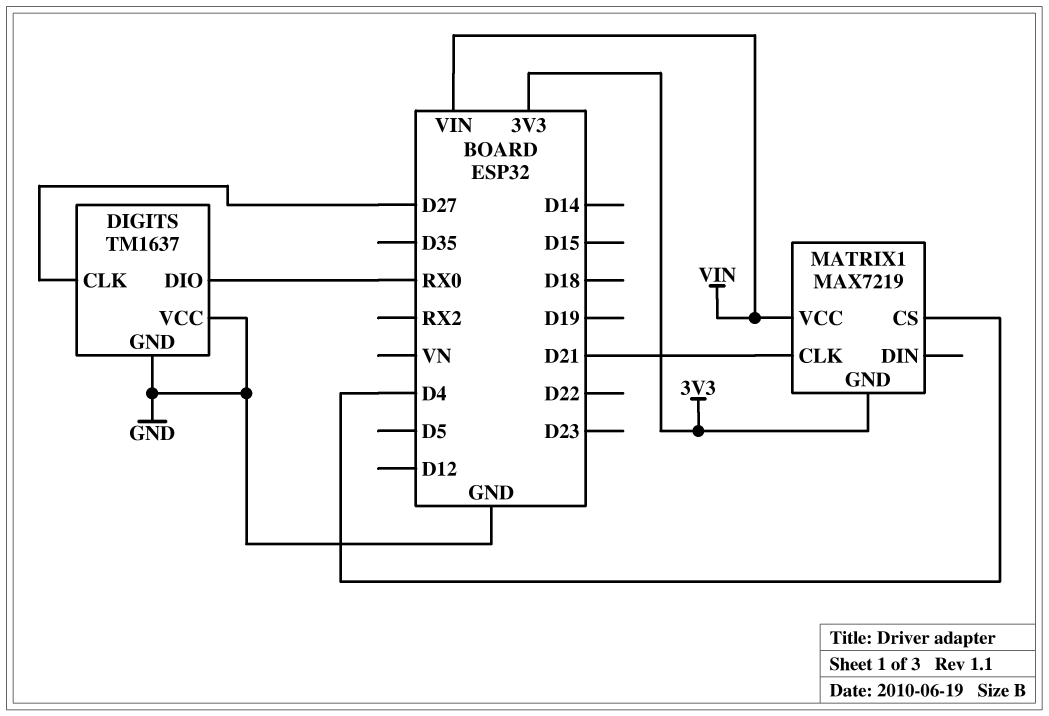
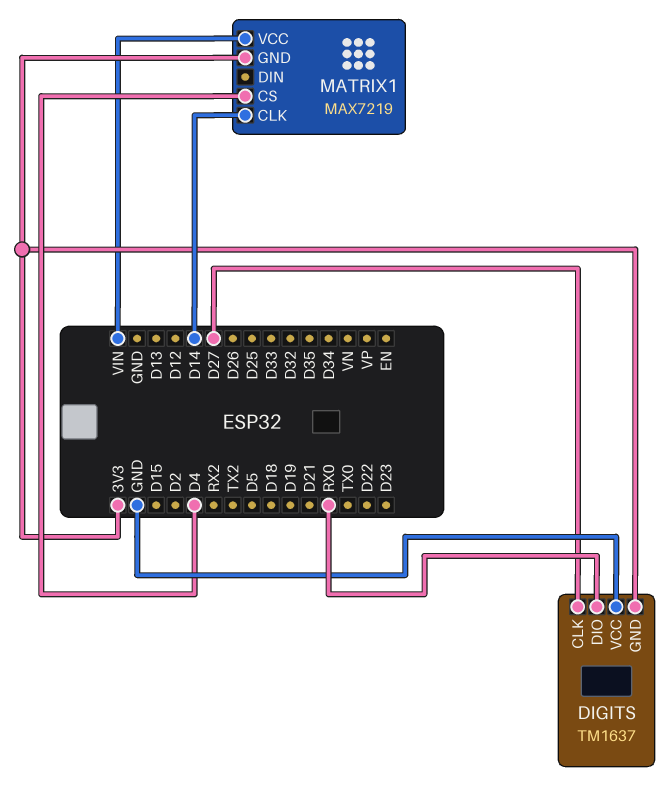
DIGITS pin GND: GND -> 3V3
MATRIX1 pin CLK: D21 -> D14

